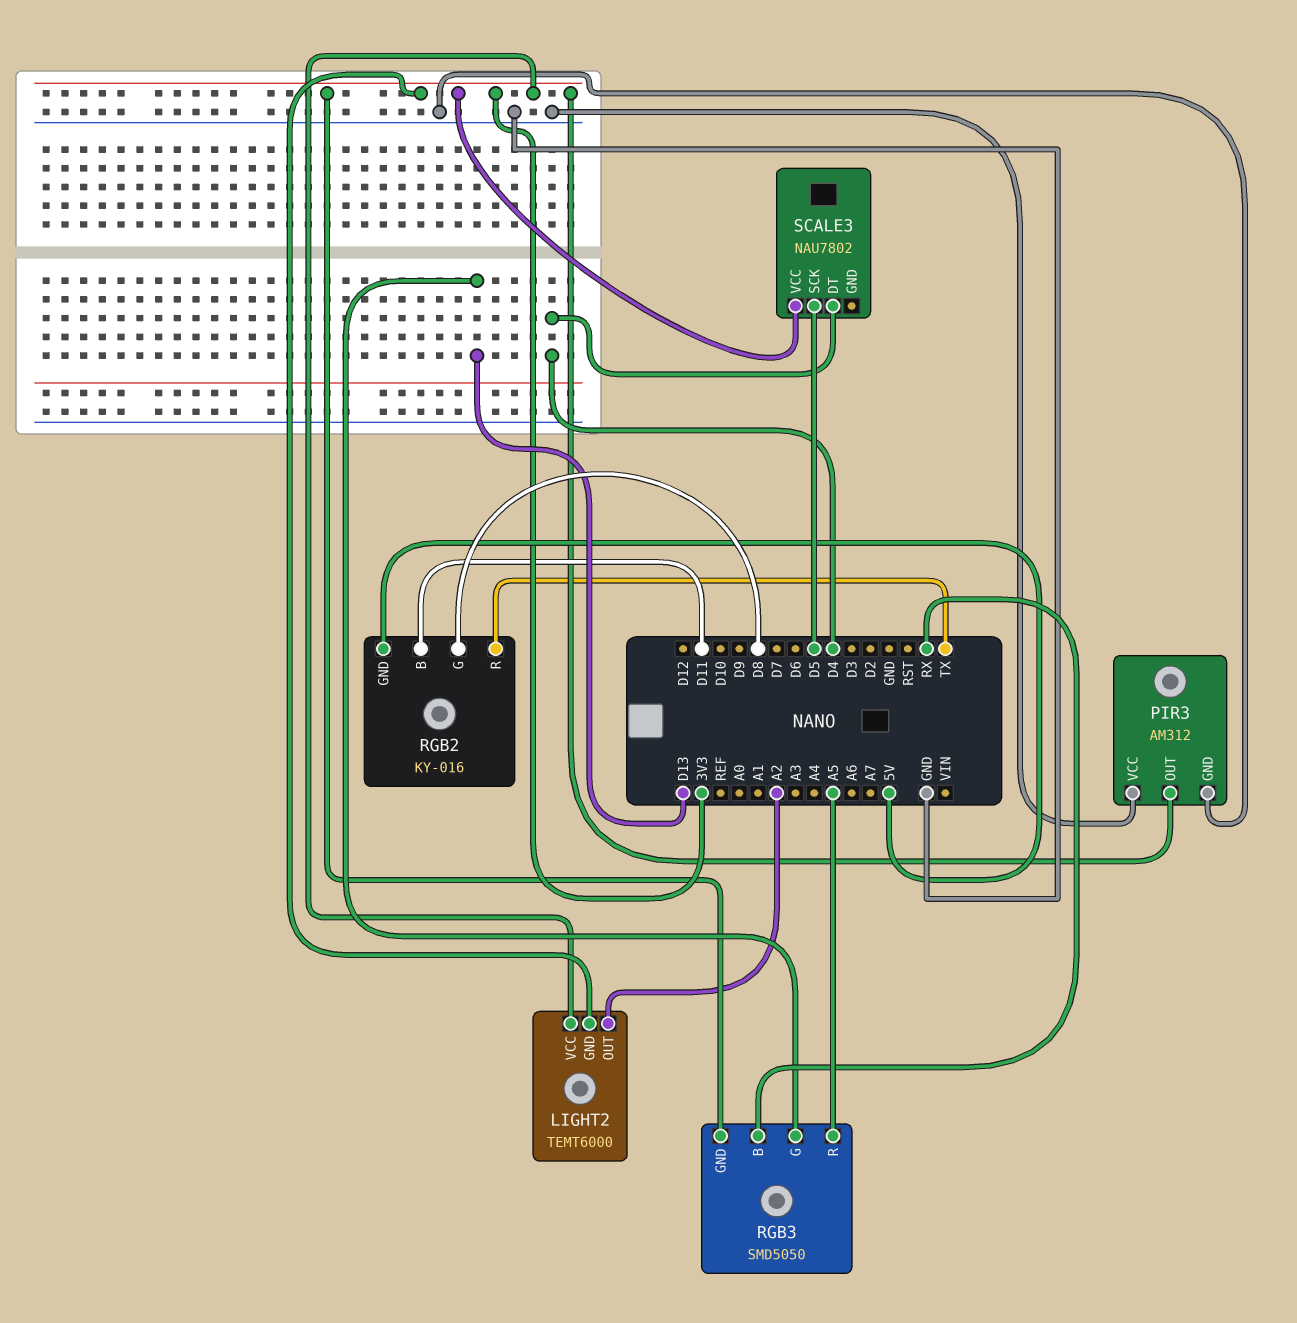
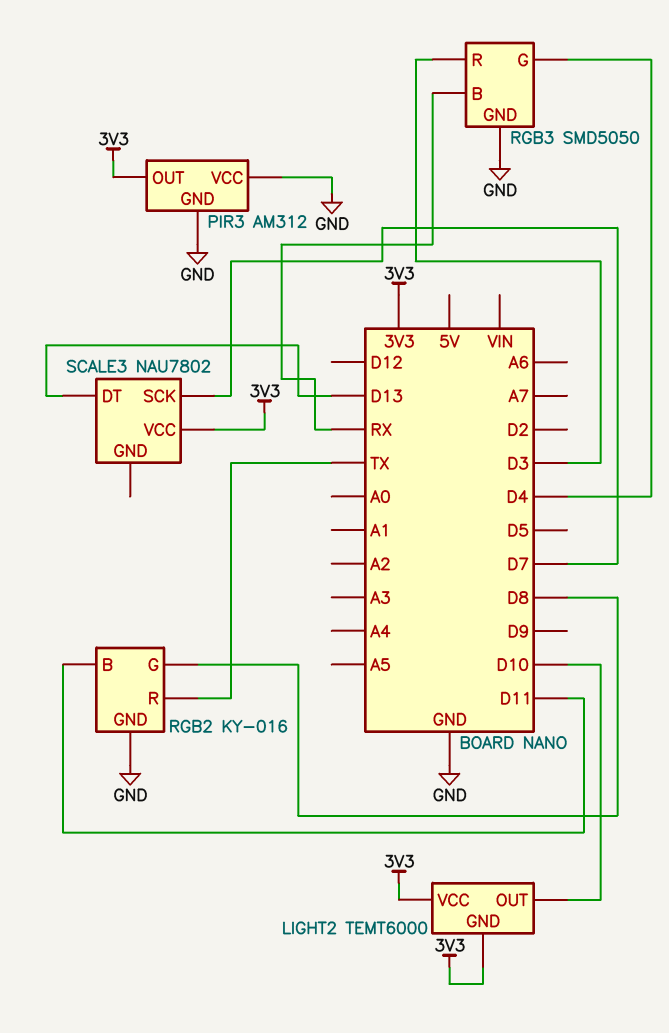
LIGHT2 pin OUT: A2 -> D10
RGB2 pin GND: 5V -> GND
RGB3 pin G: D13 -> D4
RGB3 pin GND: 3V3 -> GND
RGB3 pin R: A5 -> D3
SCALE3 pin DT: D4 -> D13
SCALE3 pin SCK: D5 -> D7

